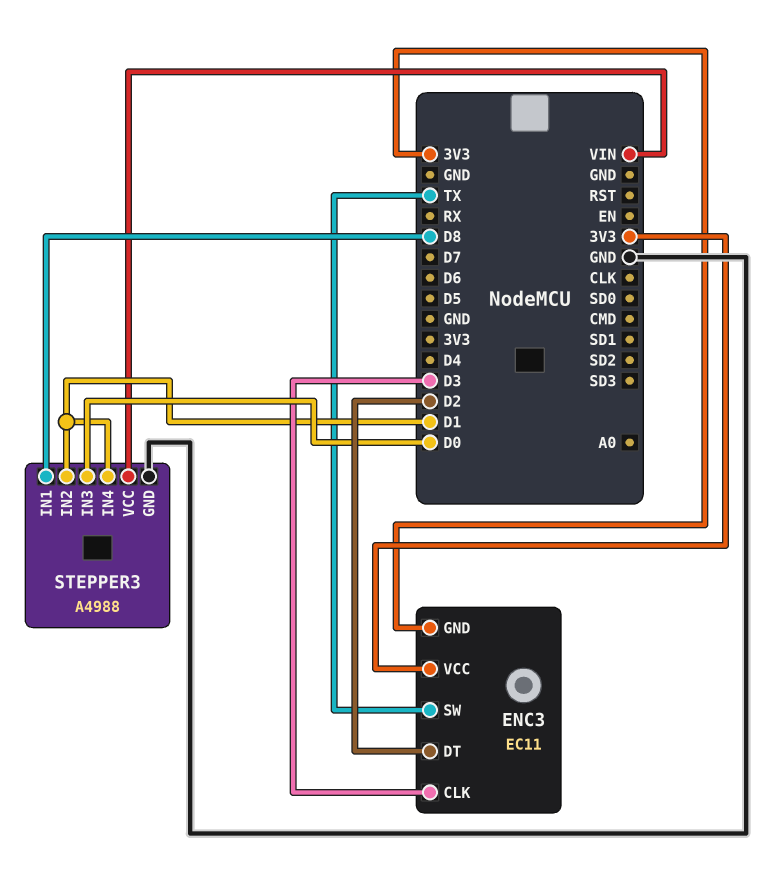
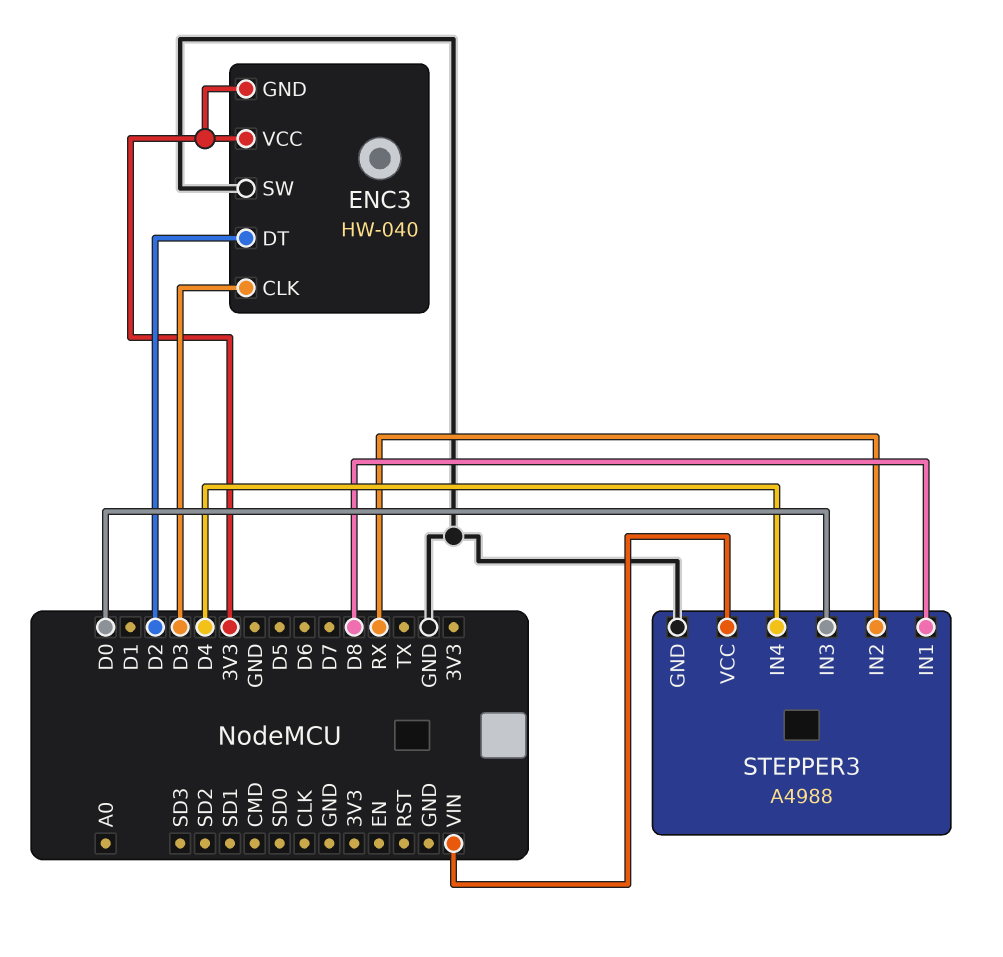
ENC3: EC11 -> HW-040
ENC3 pin SW: TX -> GND
STEPPER3 pin IN2: D1 -> RX
STEPPER3 pin IN4: D1 -> D4

